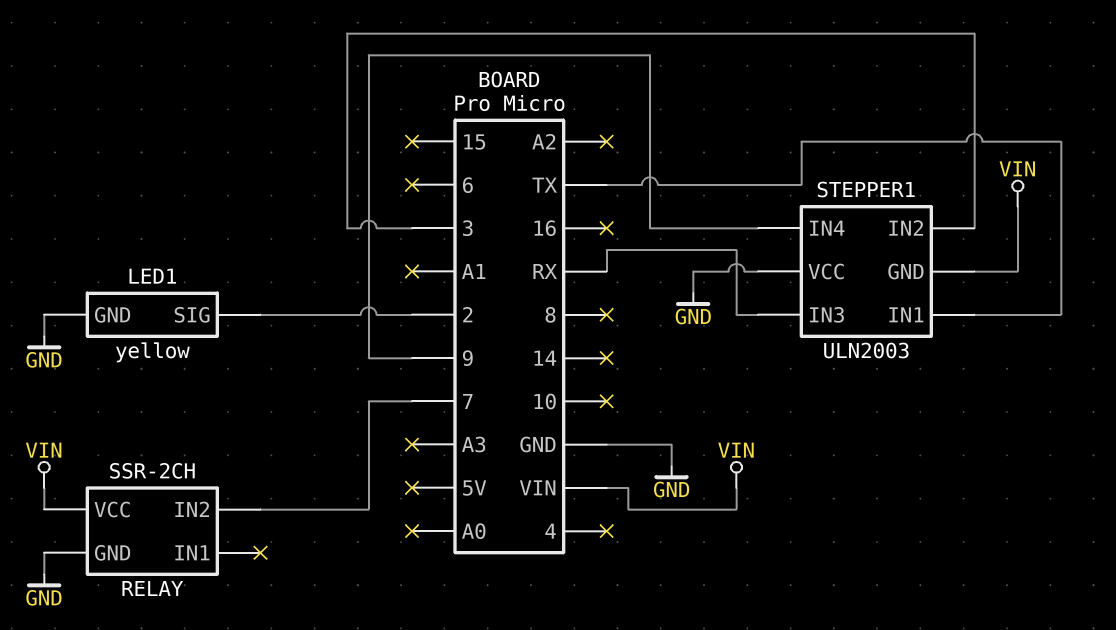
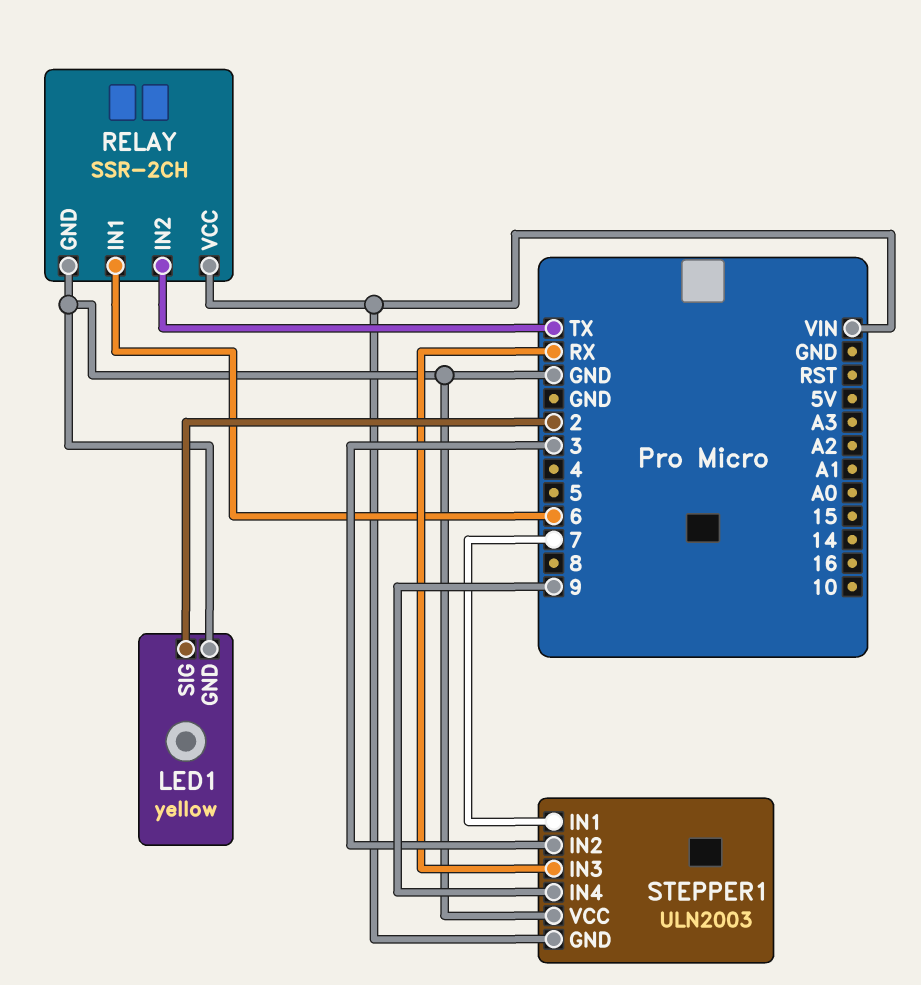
RELAY pin IN1: none -> 6
RELAY pin IN2: 7 -> TX
STEPPER1 pin IN1: TX -> 7

